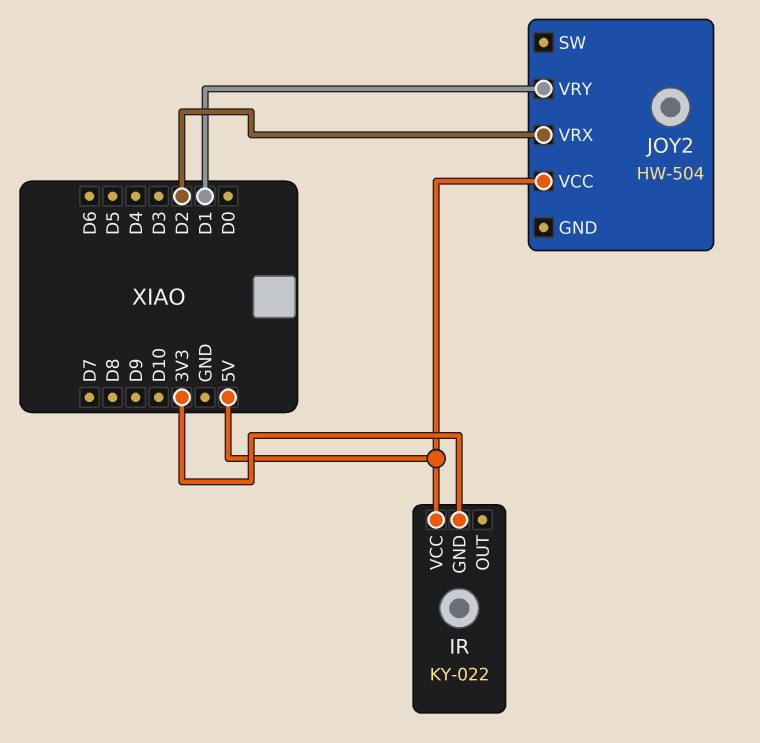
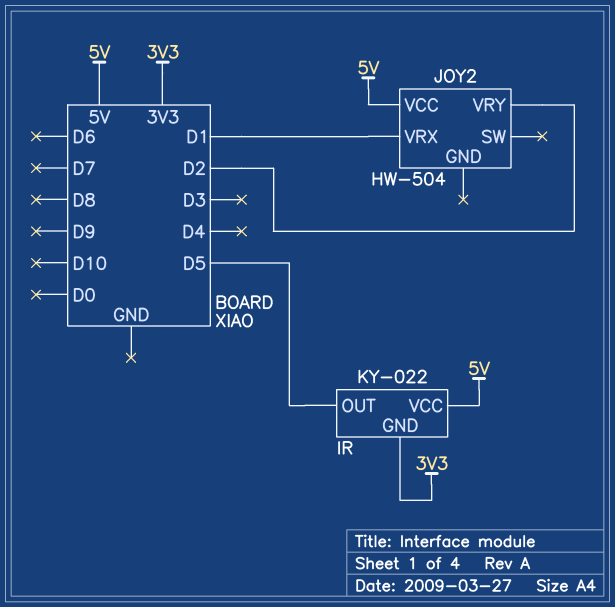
IR pin OUT: none -> D5
JOY2 pin VRX: D2 -> D1
JOY2 pin VRY: D1 -> D2

